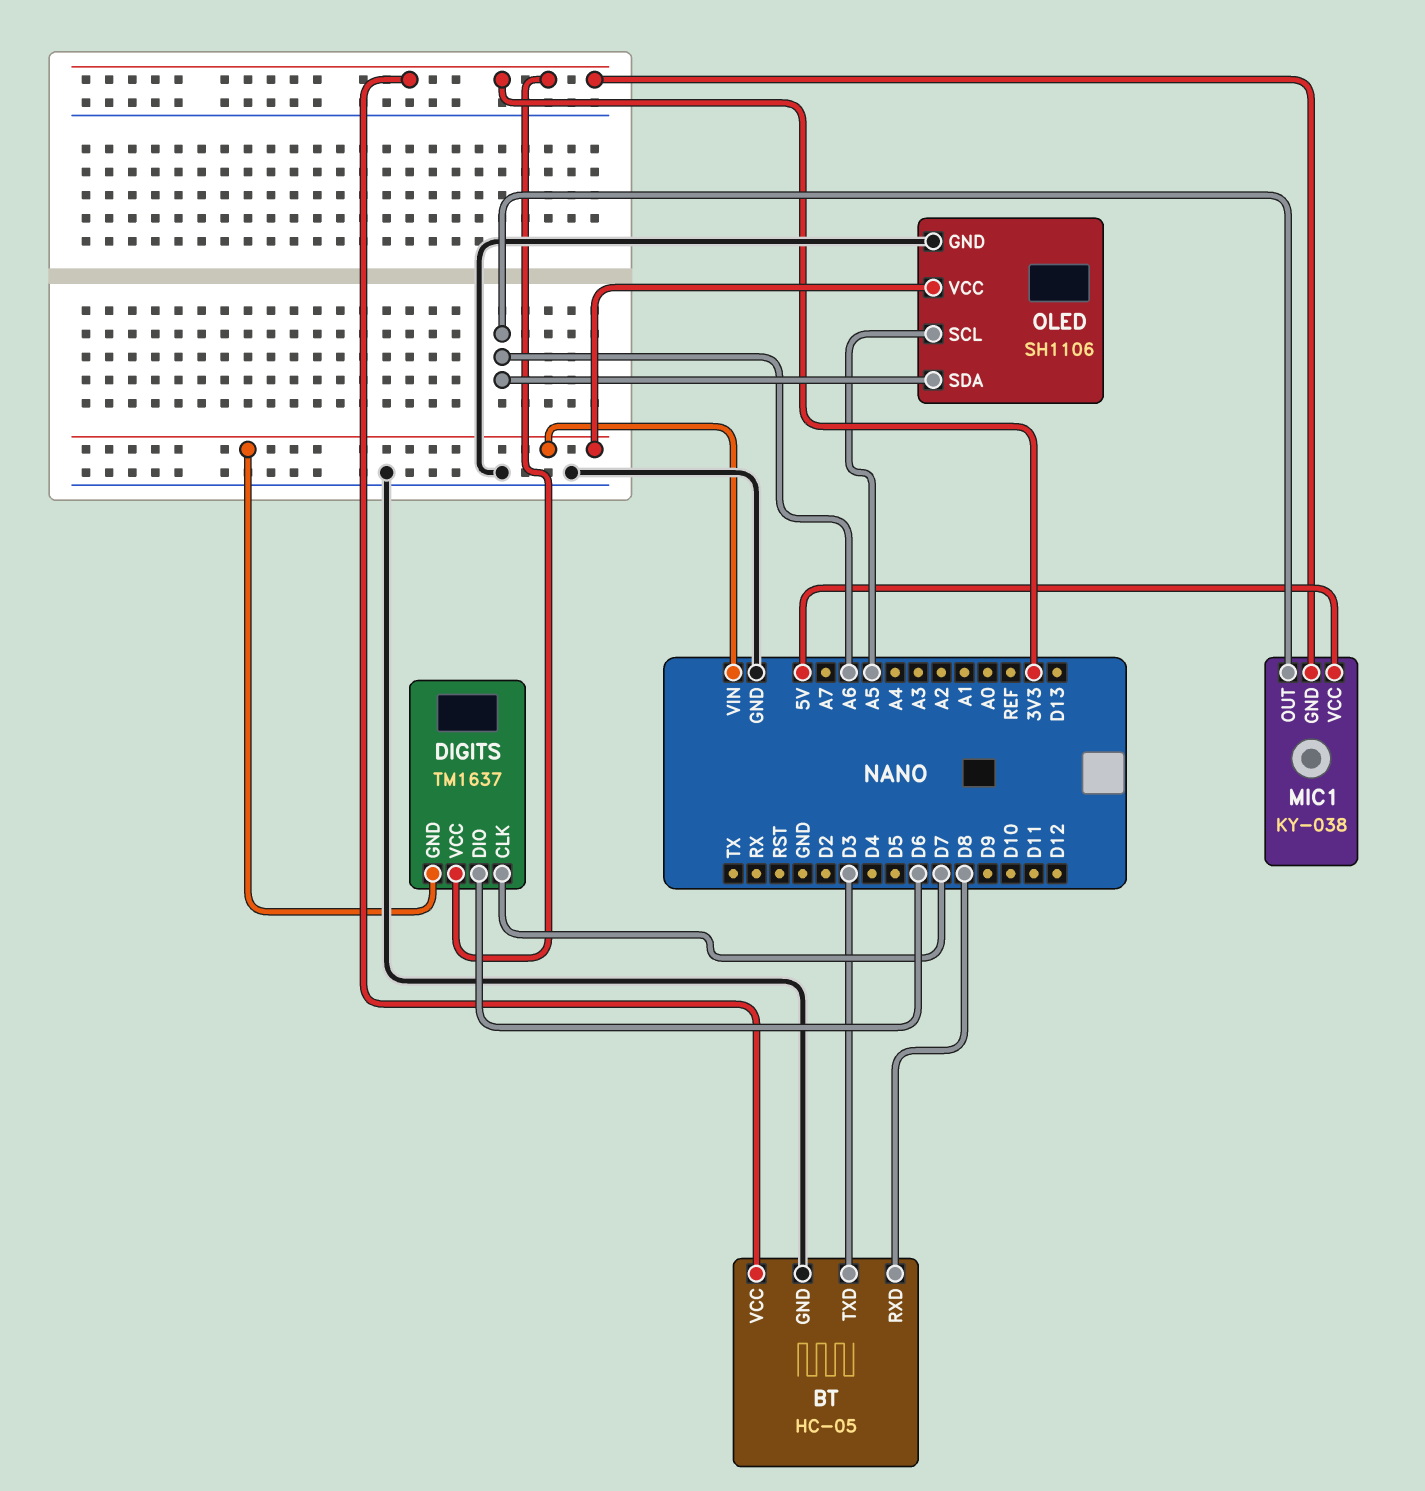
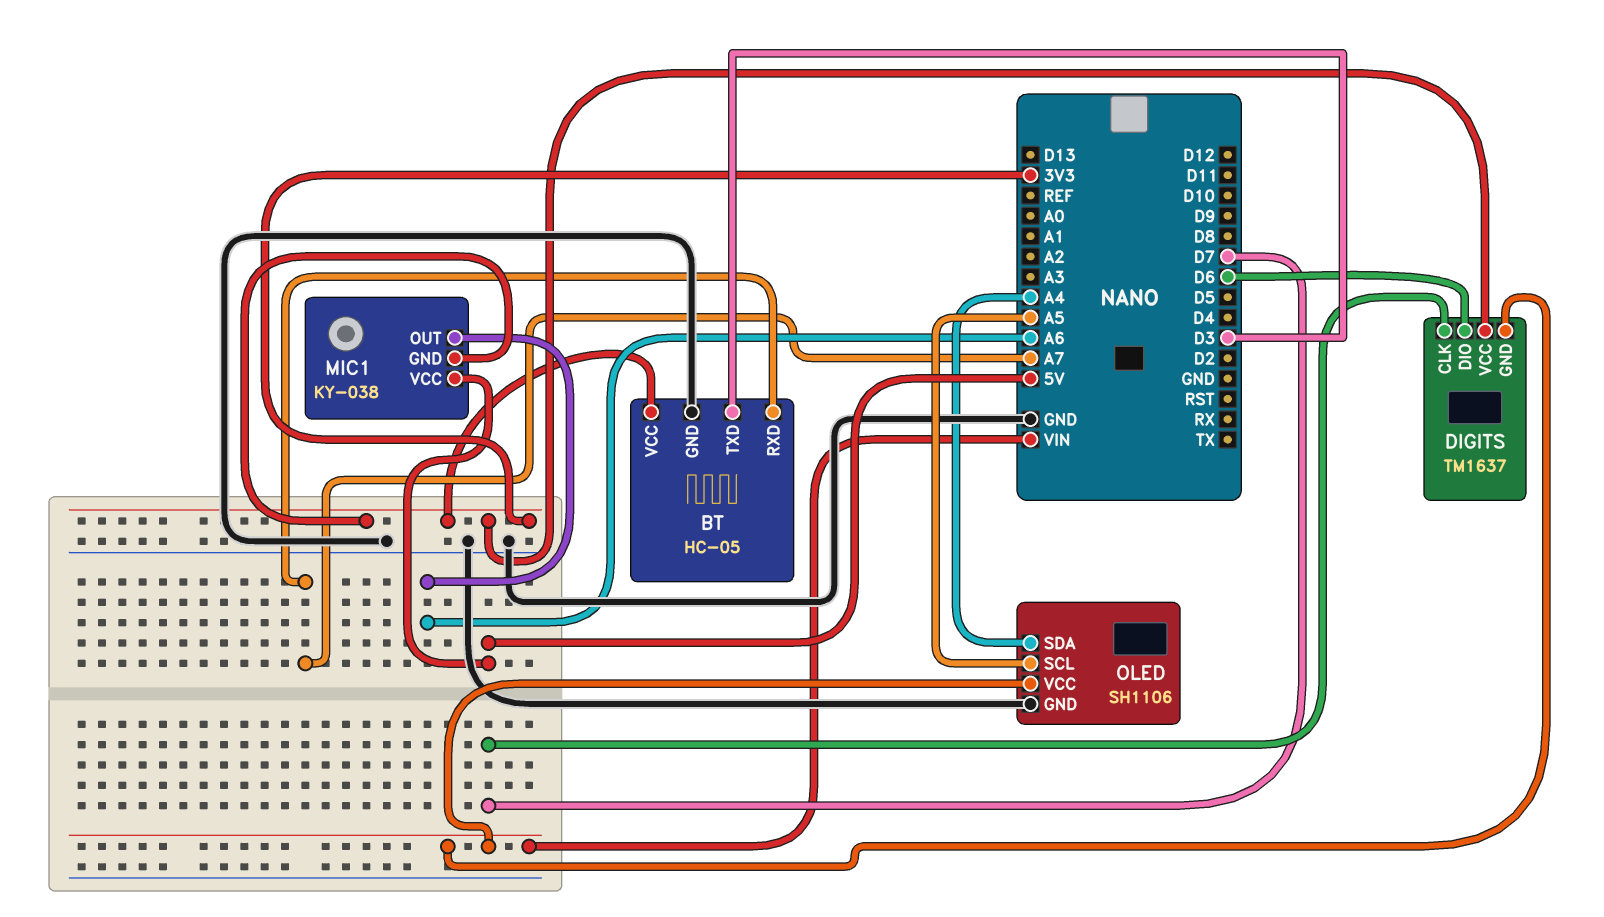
BT pin RXD: D8 -> A7
OLED pin SDA: A6 -> A4

